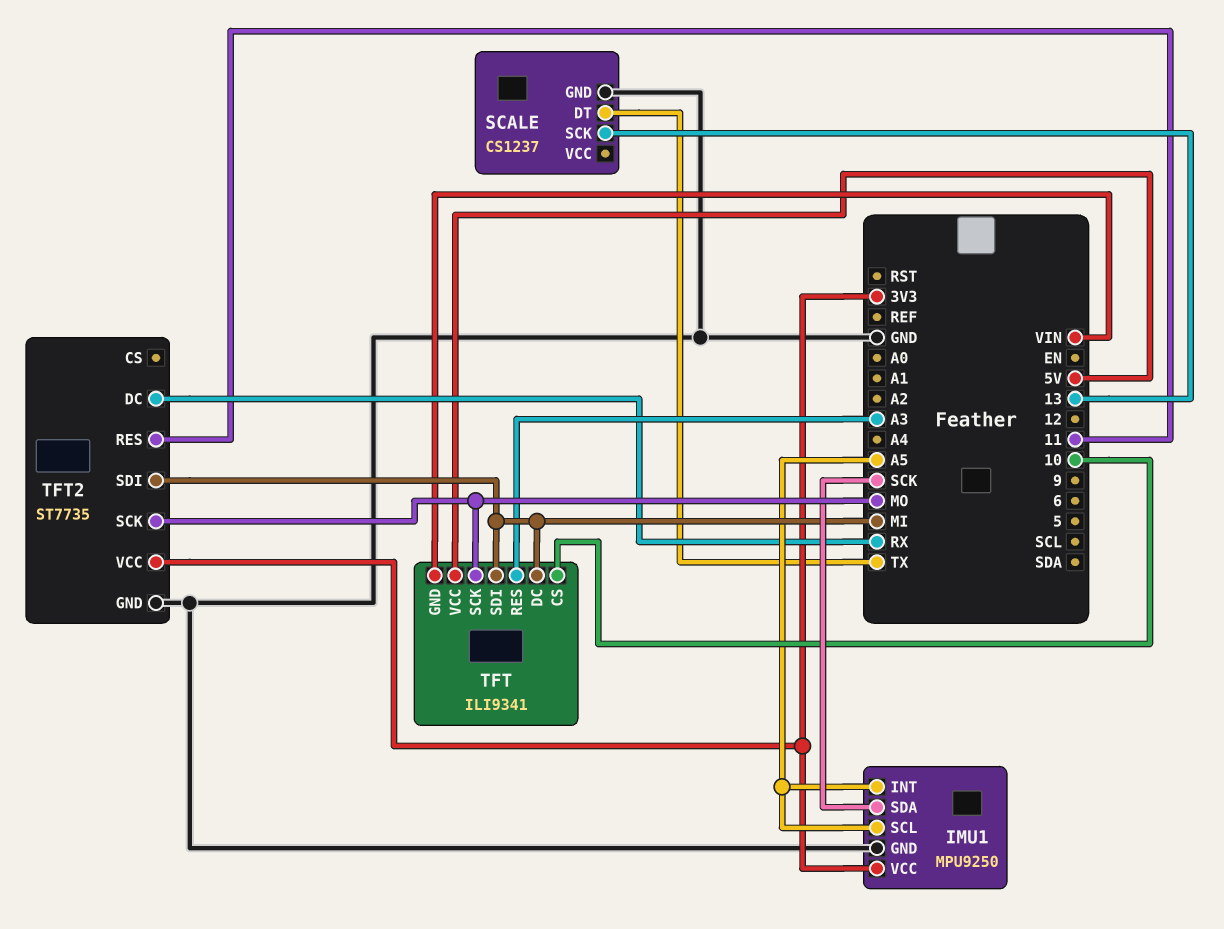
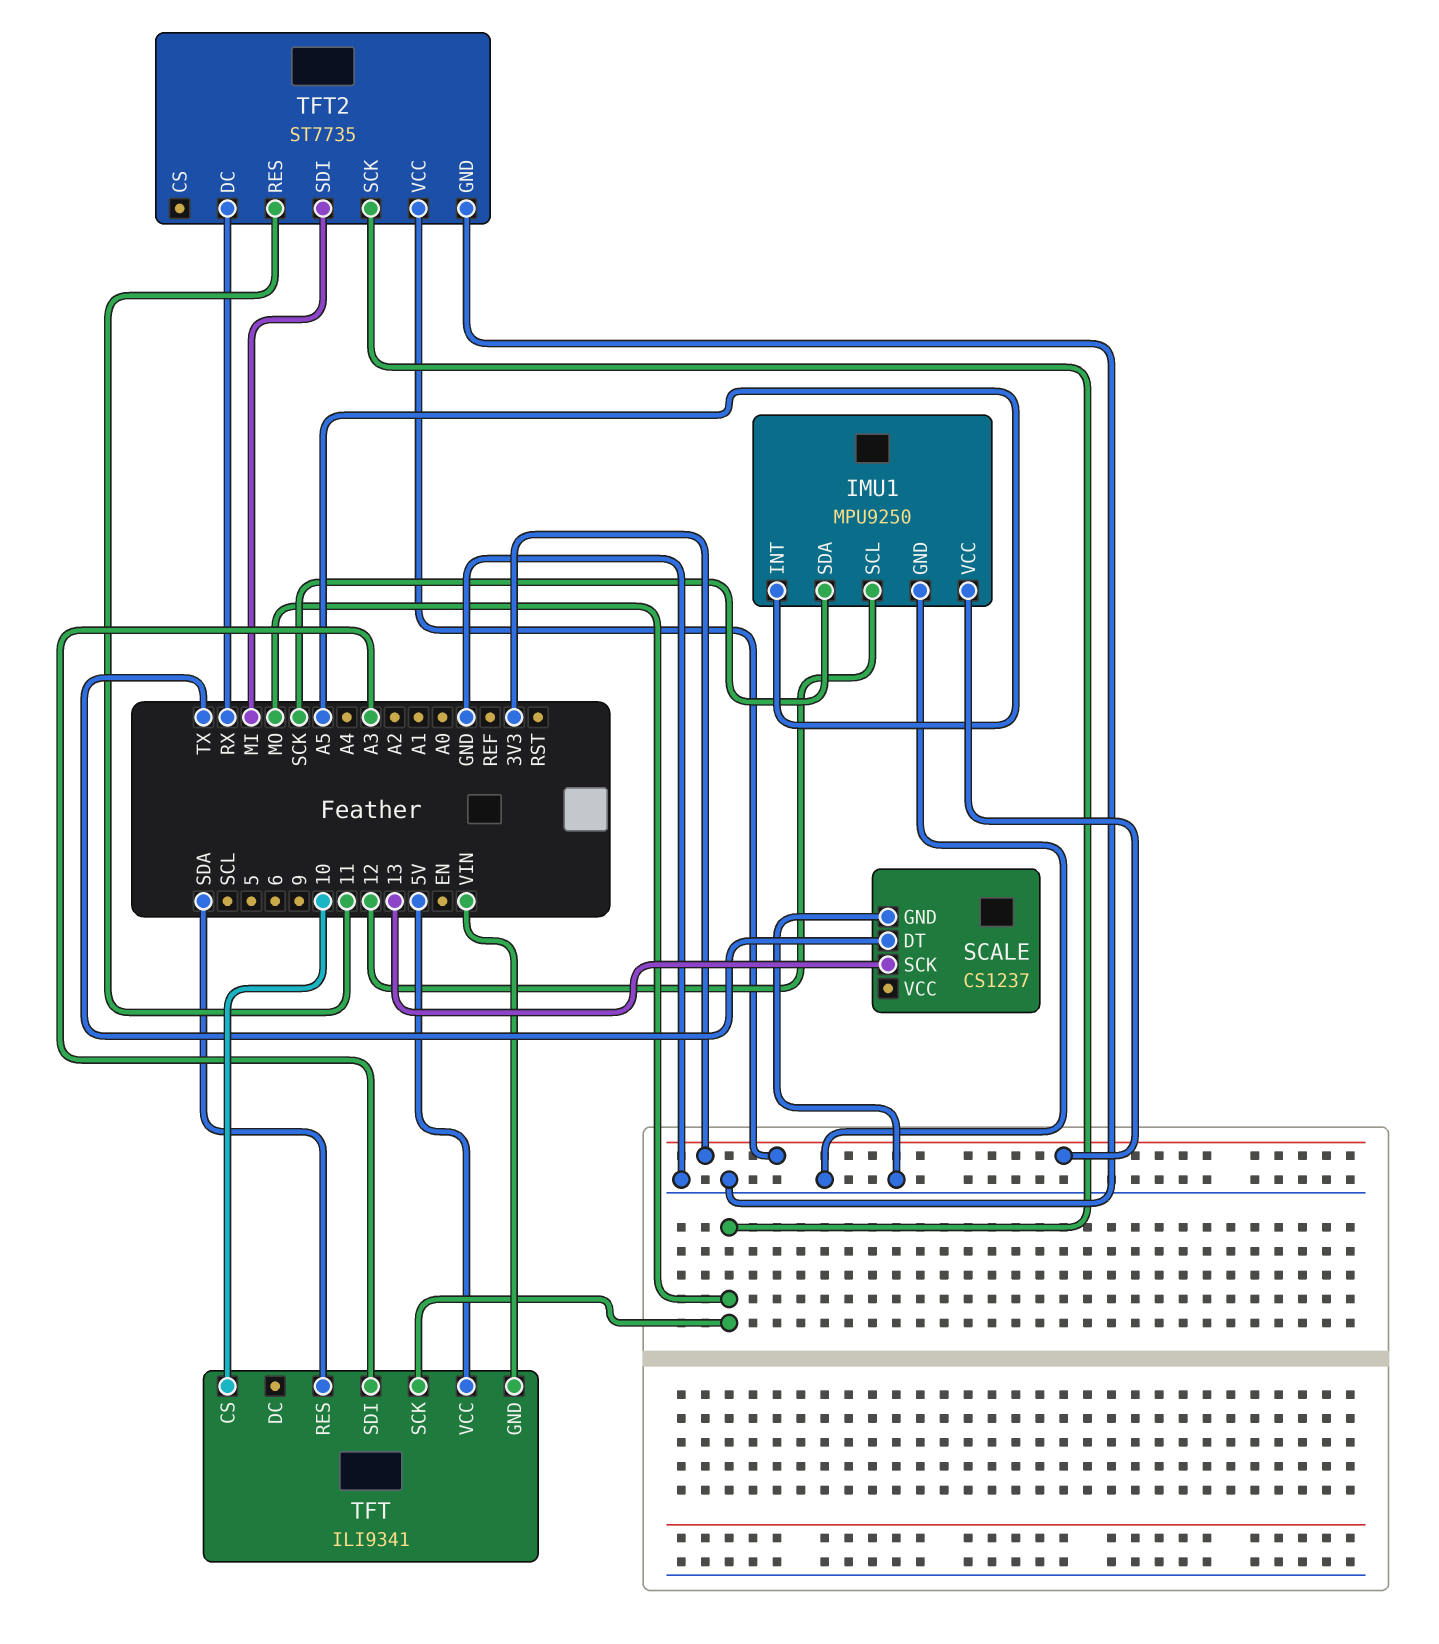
IMU1 pin SCL: A5 -> 12
TFT pin DC: MI -> none
TFT pin RES: A3 -> SDA
TFT pin SDI: MI -> A3

